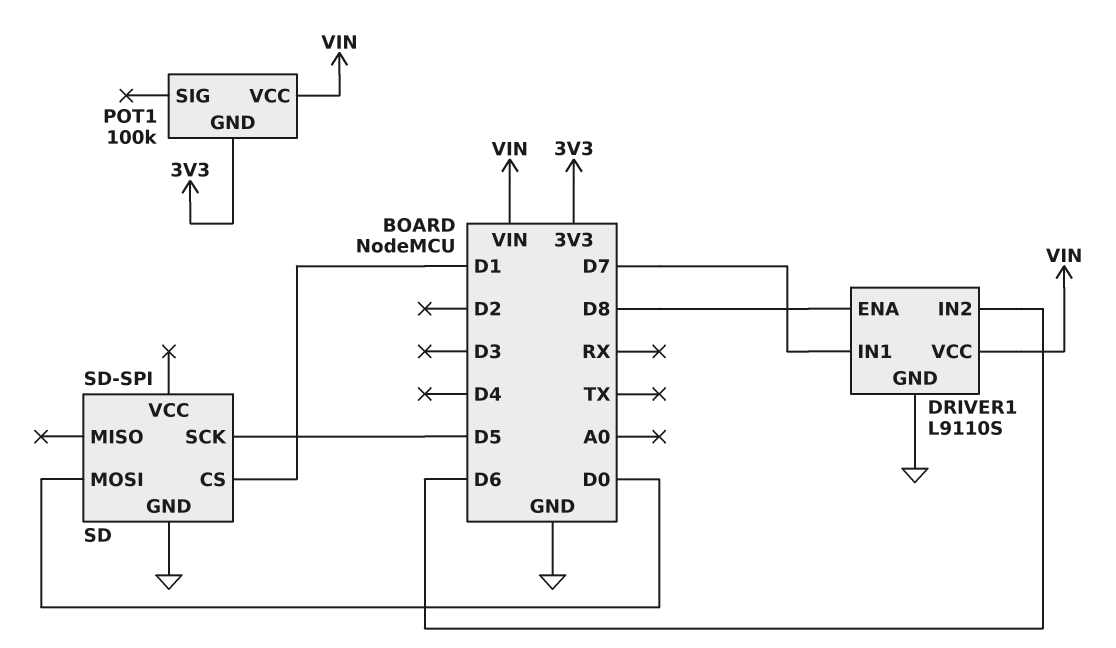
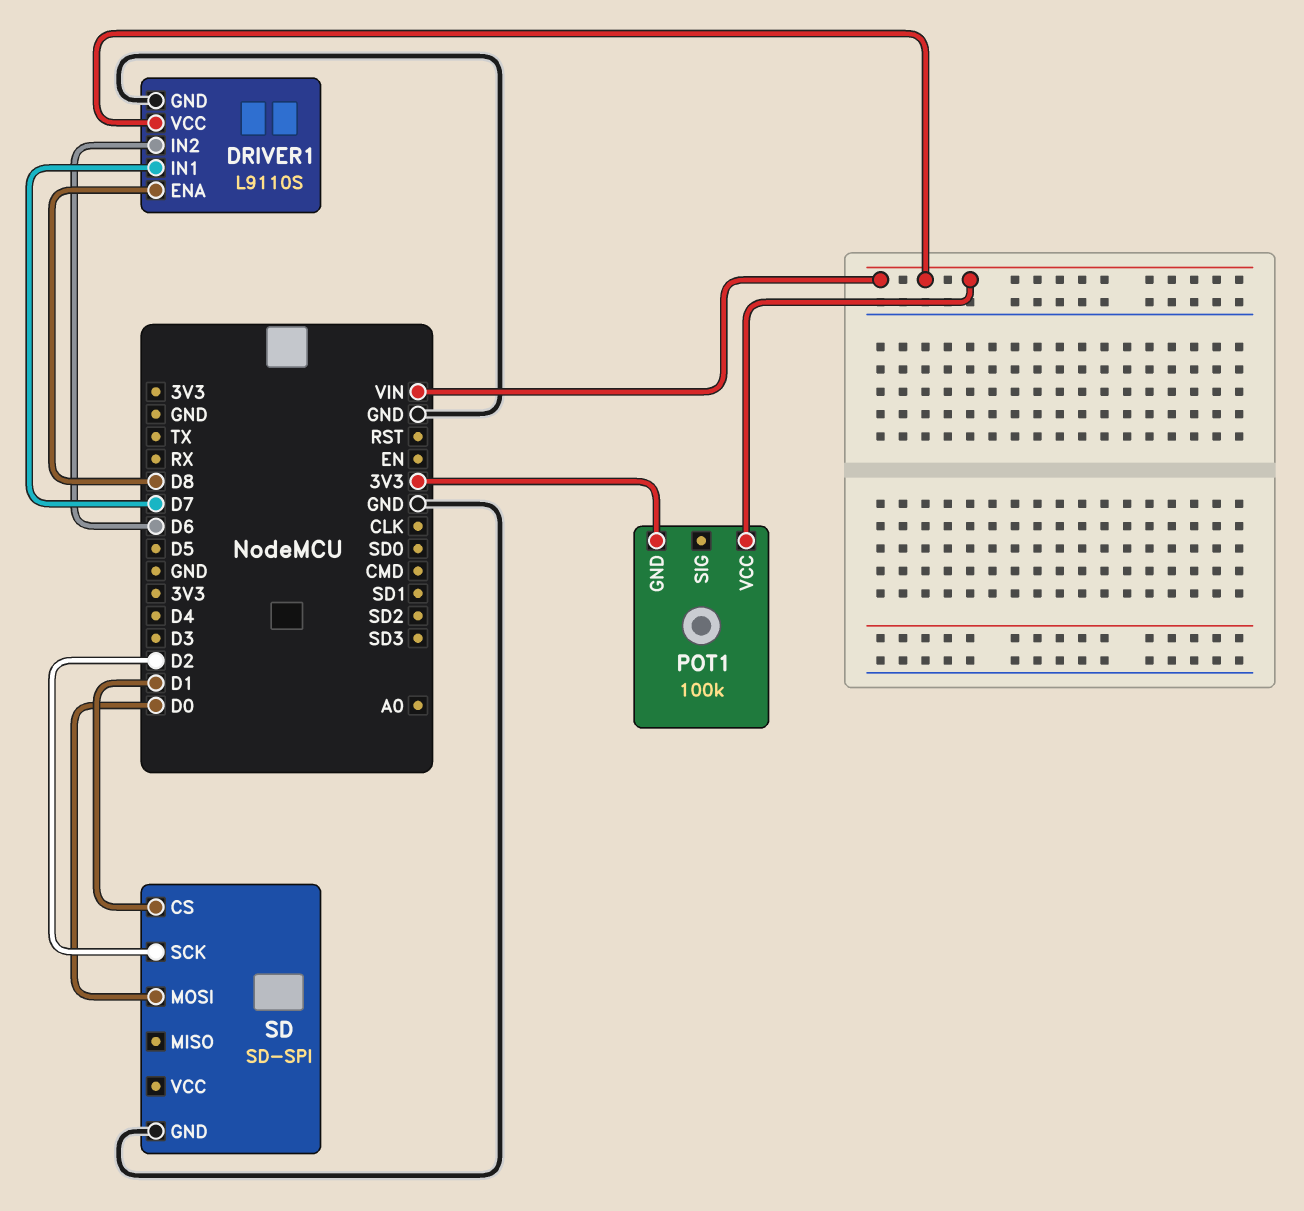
SD pin SCK: D5 -> D2

